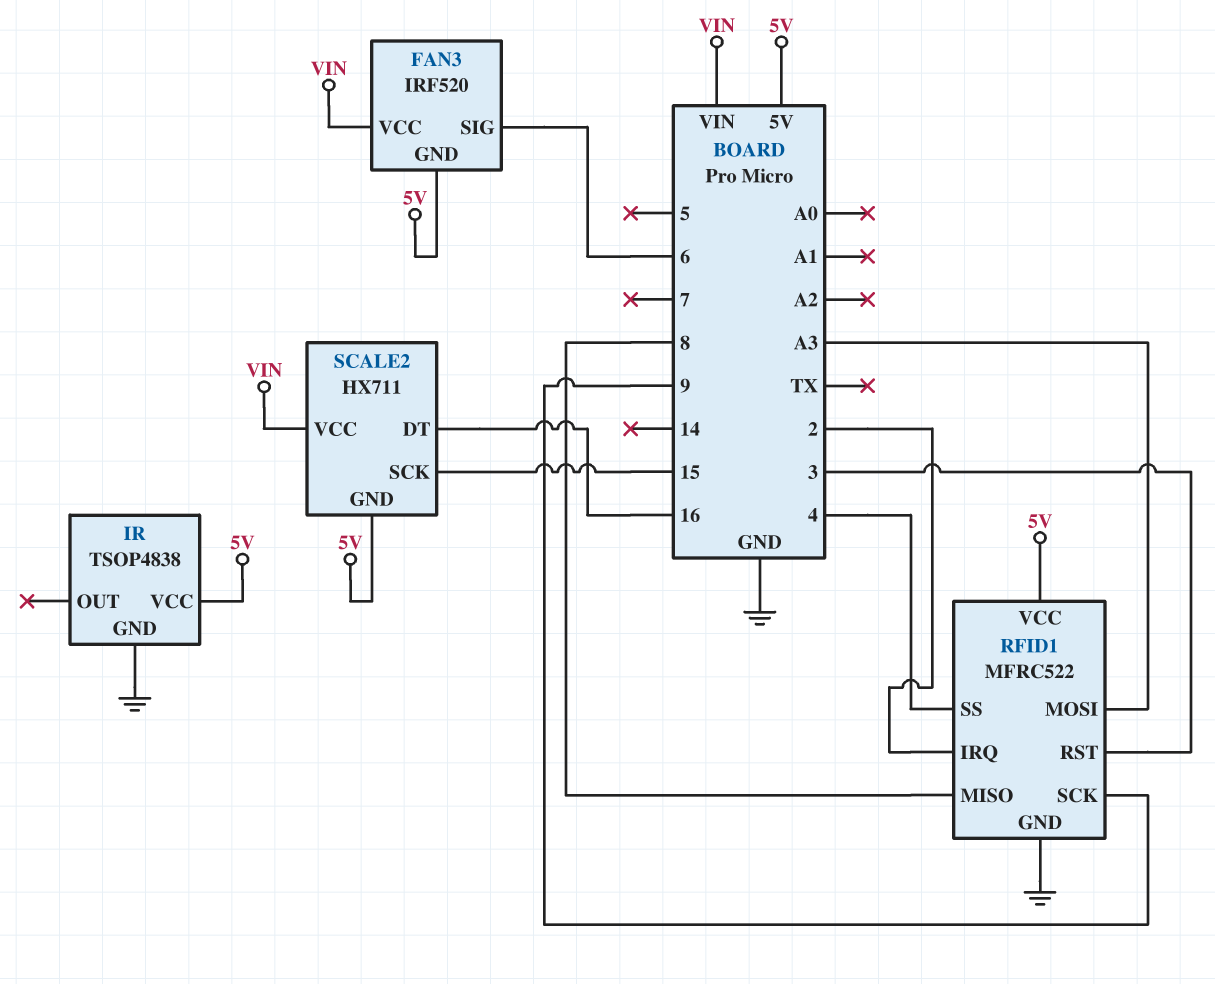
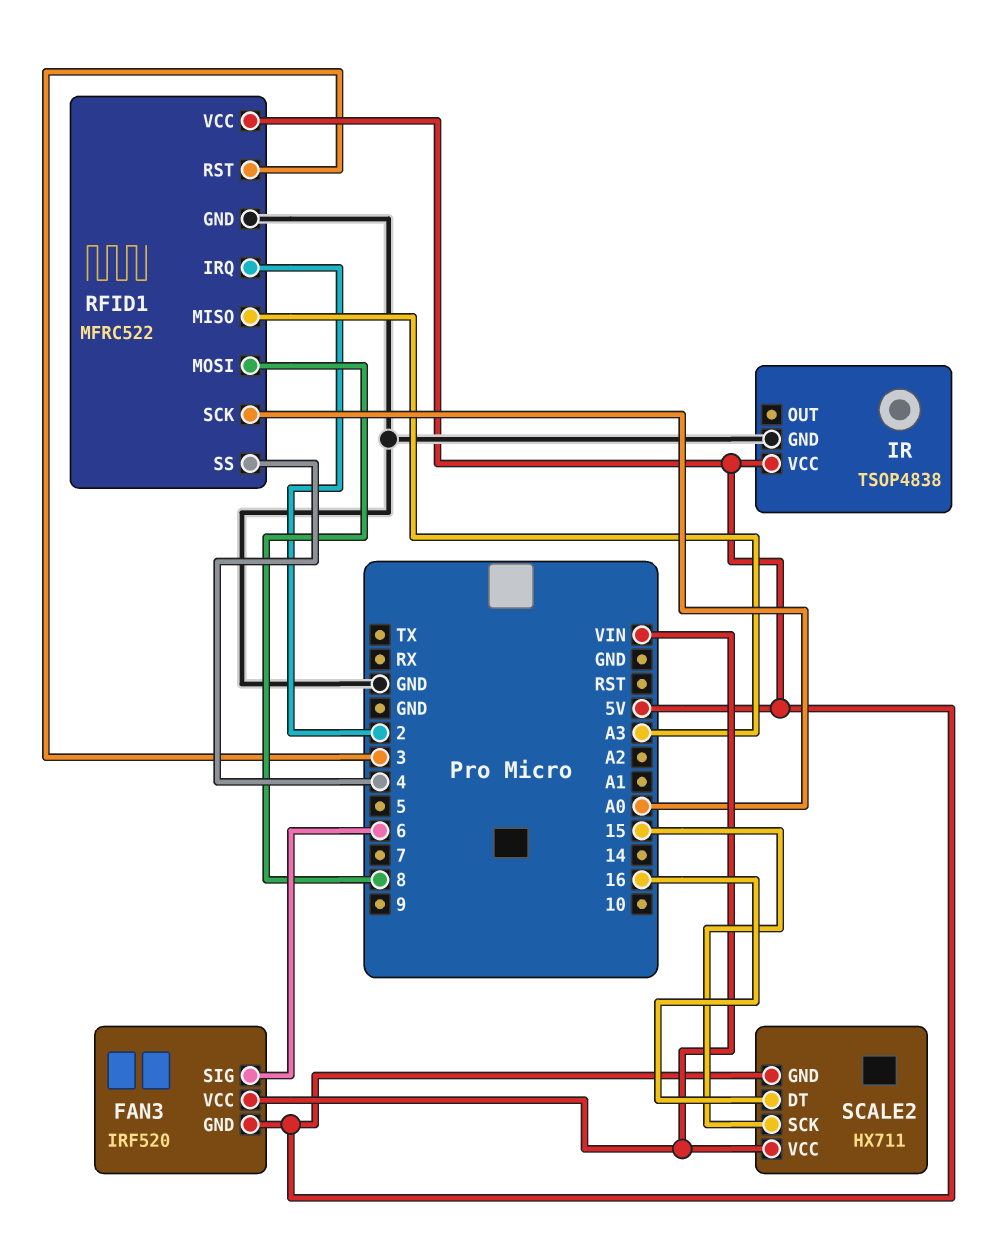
RFID1 pin MISO: 8 -> A3
RFID1 pin MOSI: A3 -> 8
RFID1 pin SCK: 9 -> A0

